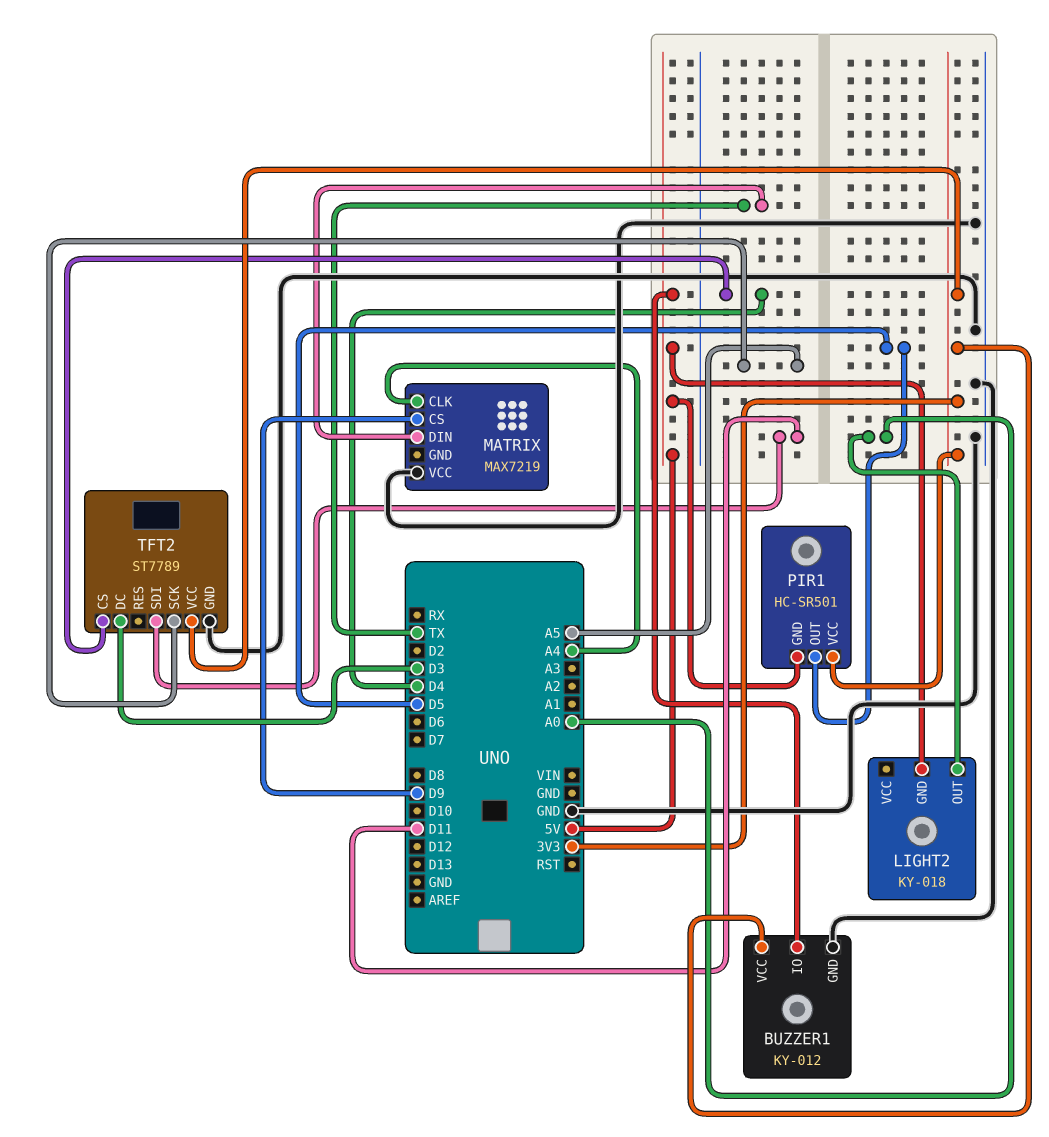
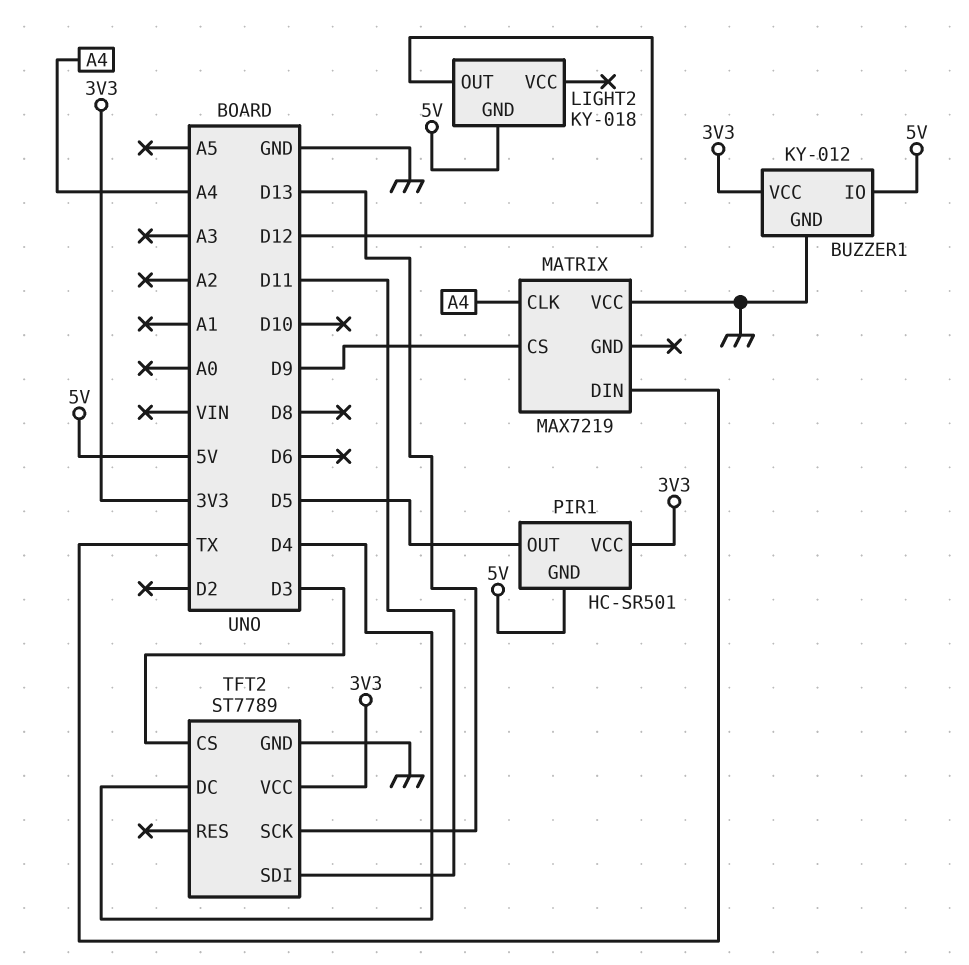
LIGHT2 pin OUT: A0 -> D12
TFT2 pin CS: D4 -> D3
TFT2 pin DC: D3 -> D4
TFT2 pin SCK: A5 -> D13

